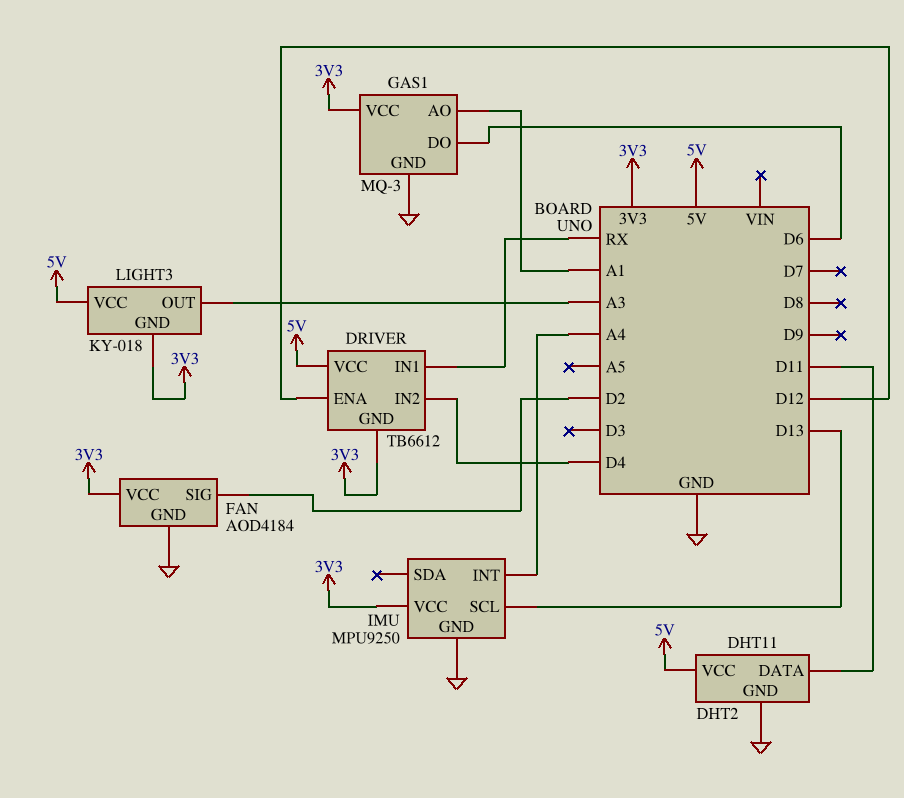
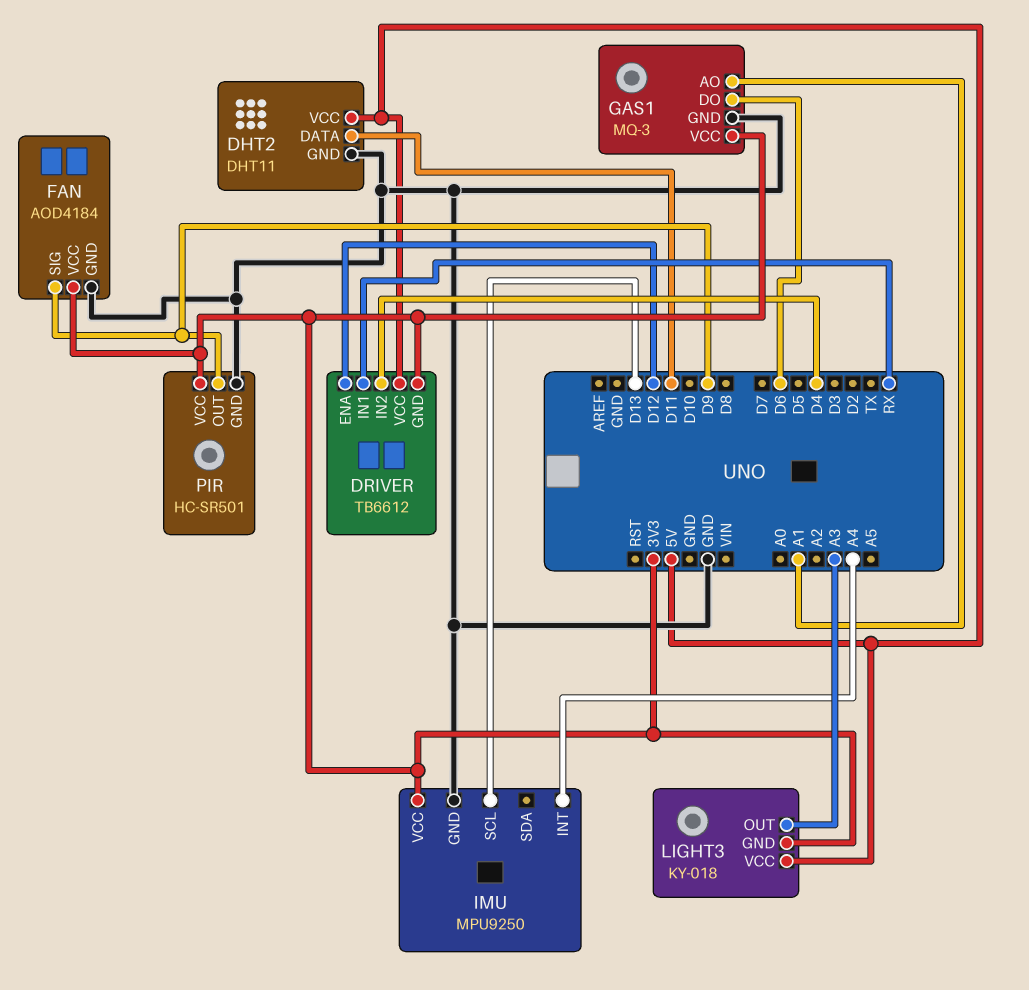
FAN pin SIG: D2 -> D9
PIR: none -> HC-SR501
PIR pin GND: none -> GND
PIR pin OUT: none -> D9
PIR pin VCC: none -> 3V3

